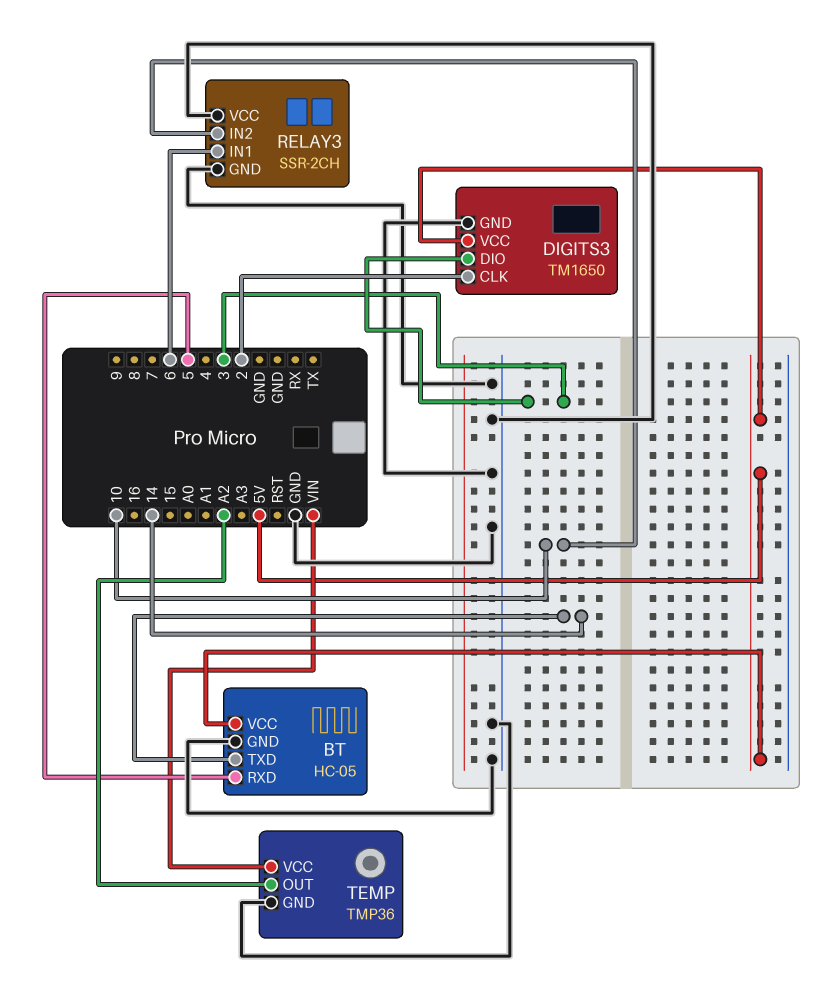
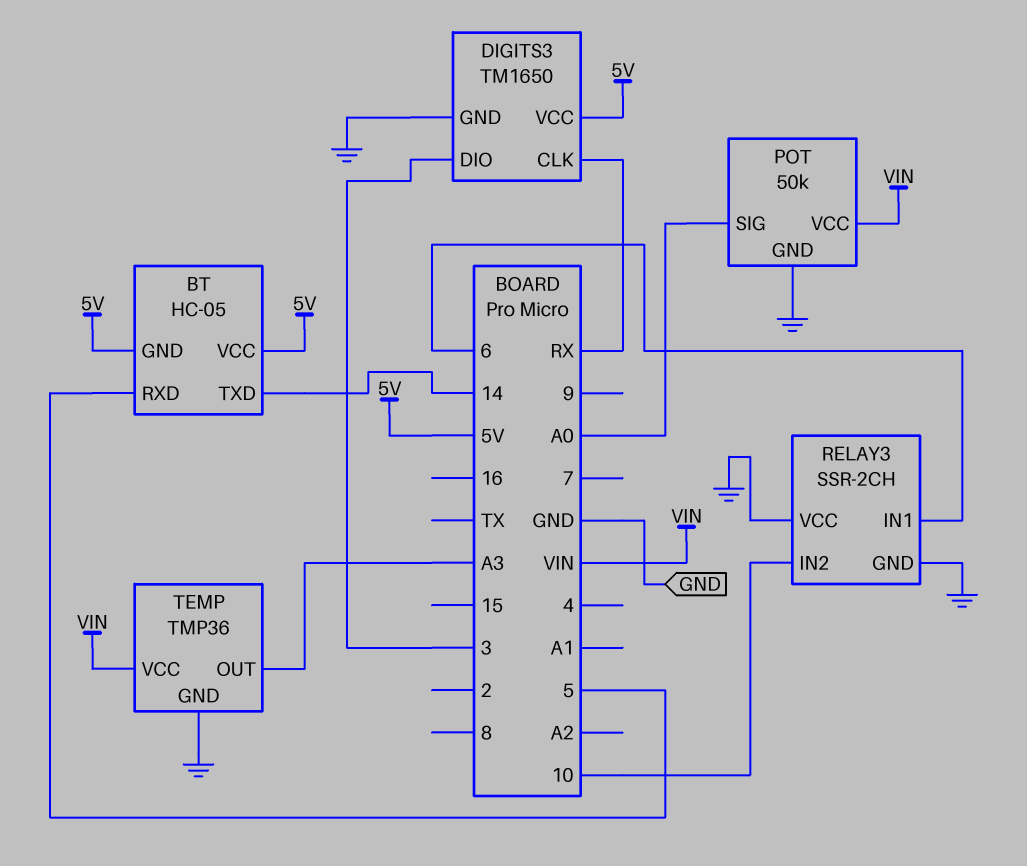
BT pin GND: GND -> 5V
DIGITS3 pin CLK: 2 -> RX
POT: none -> 50k
POT pin GND: none -> GND
POT pin SIG: none -> A0
POT pin VCC: none -> VIN
TEMP pin OUT: A2 -> A3

